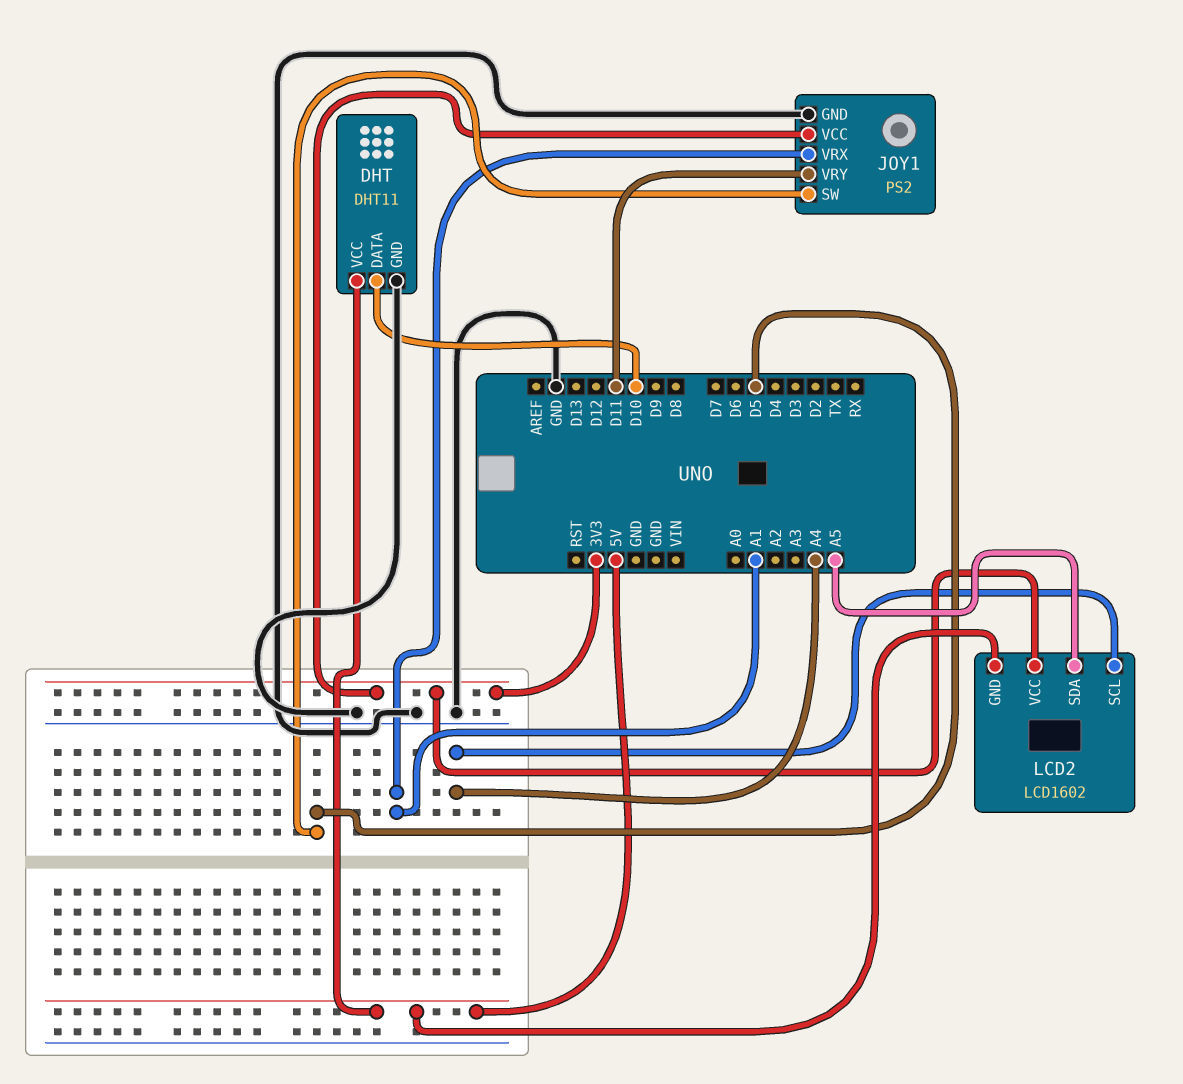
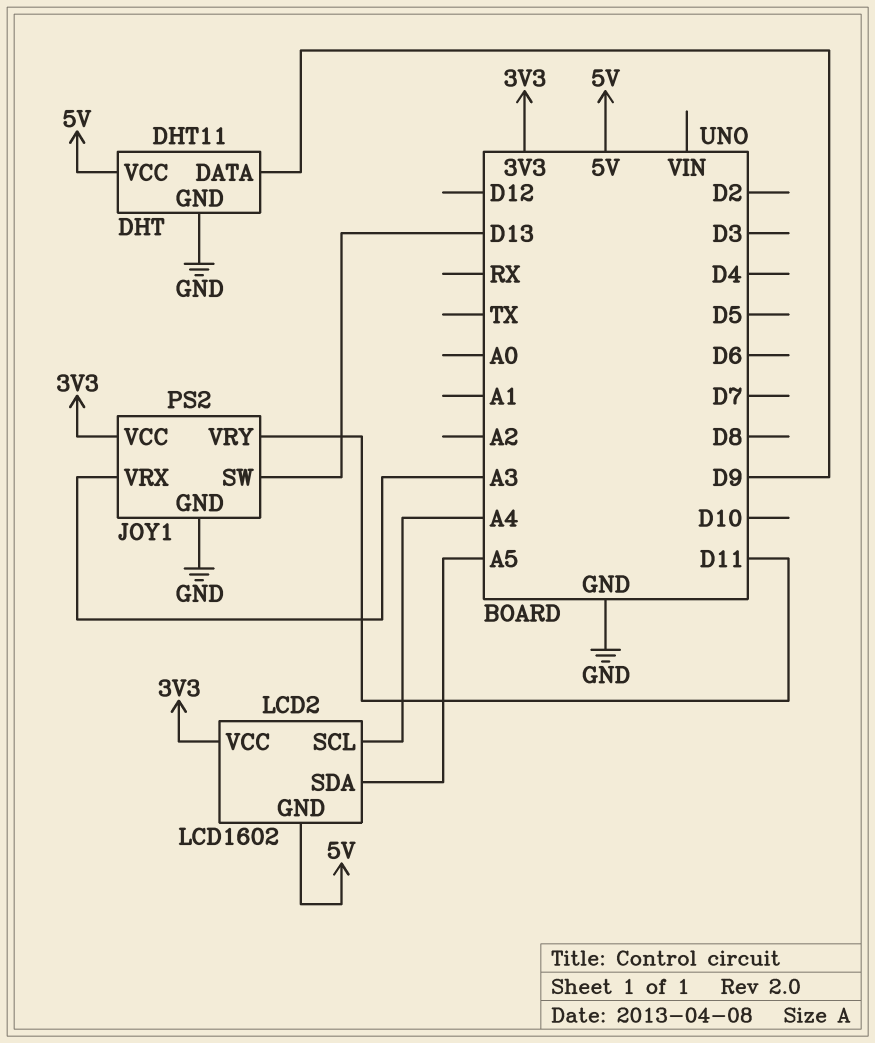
DHT pin DATA: D10 -> D9
JOY1 pin SW: D5 -> D13
JOY1 pin VRX: A1 -> A3

